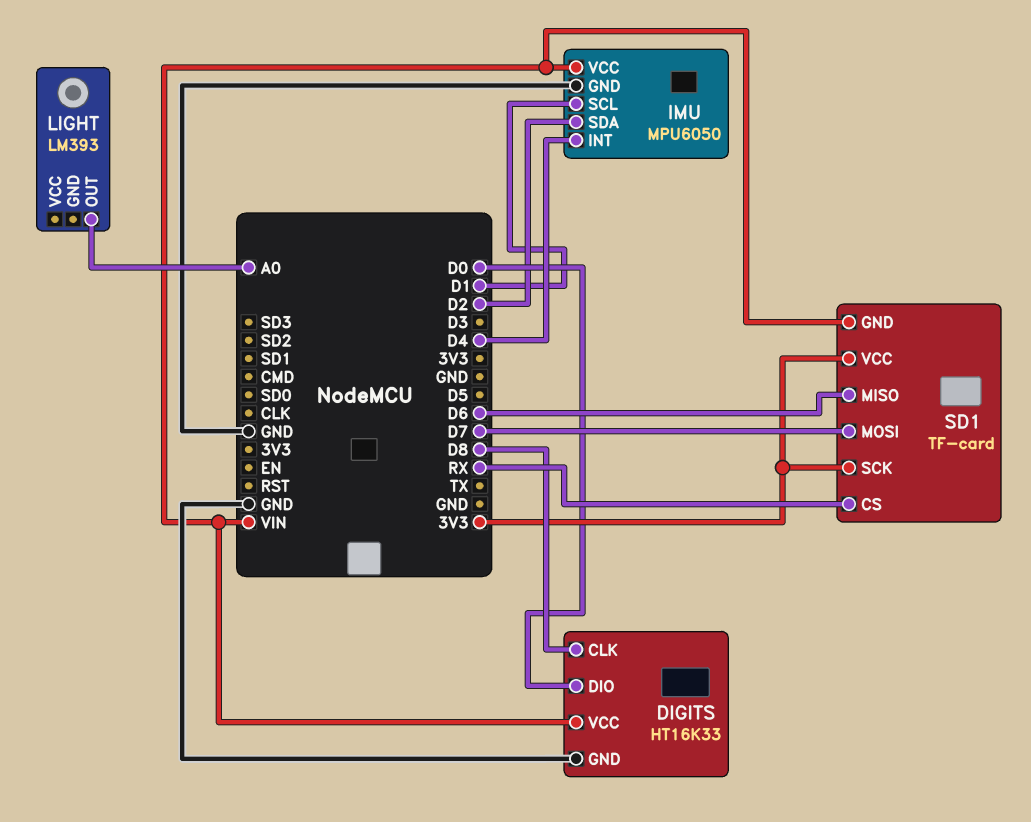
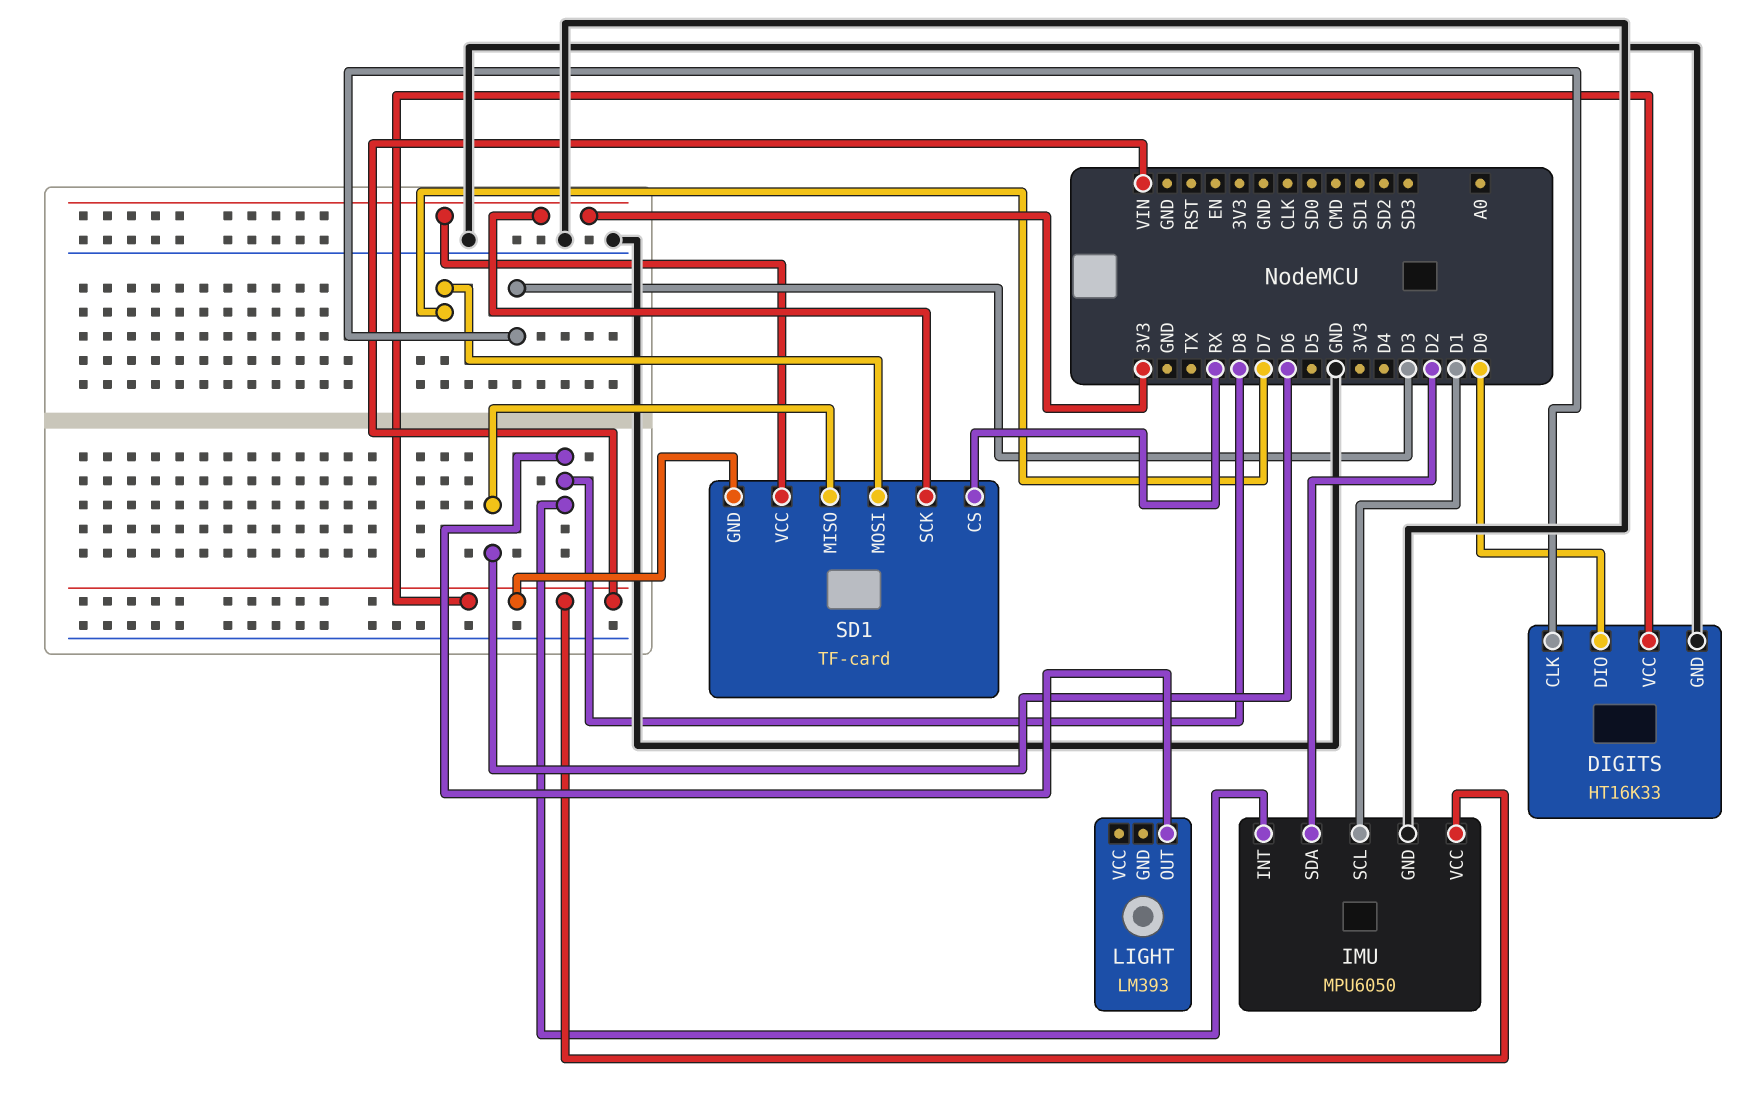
DIGITS pin CLK: D8 -> D3
IMU pin INT: D4 -> D8
LIGHT pin OUT: A0 -> D8

